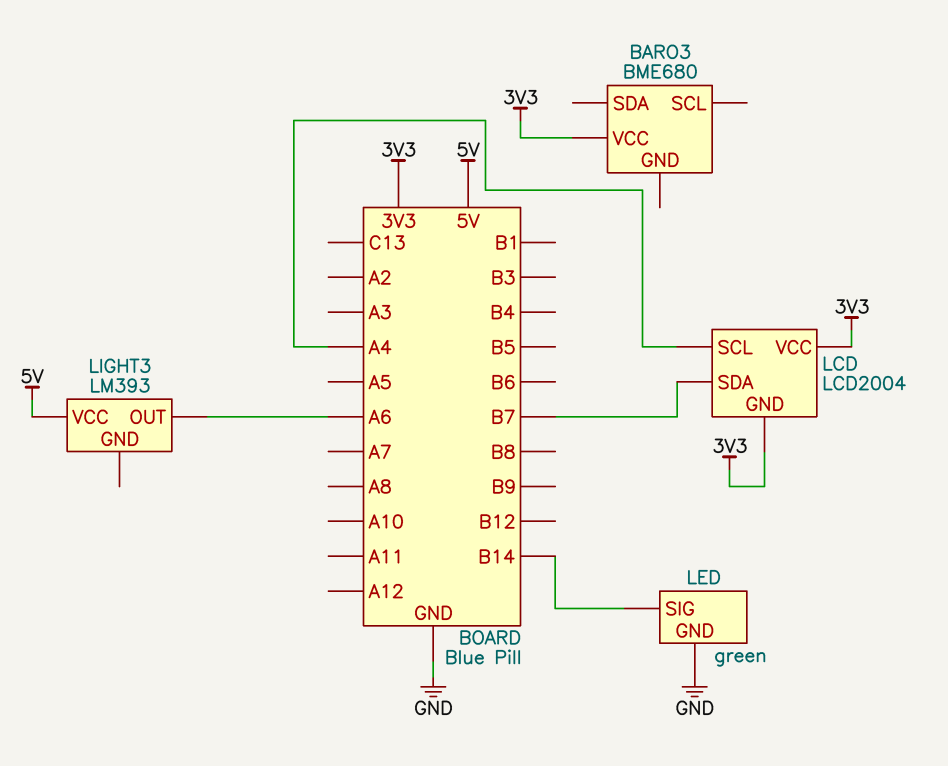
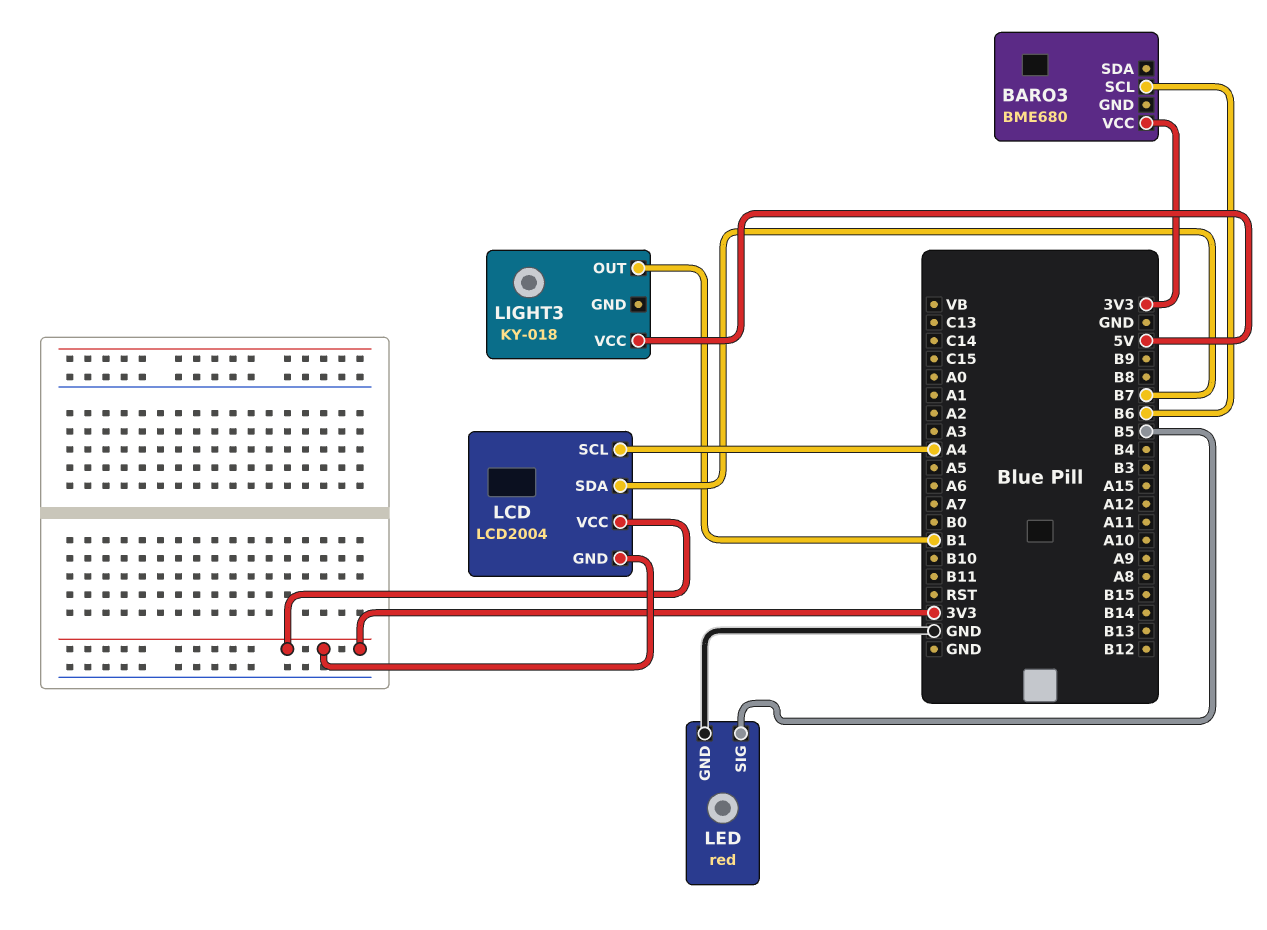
BARO3 pin SCL: none -> B6
LED: green -> red
LED pin SIG: B14 -> B5
LIGHT3: LM393 -> KY-018
LIGHT3 pin OUT: A6 -> B1

